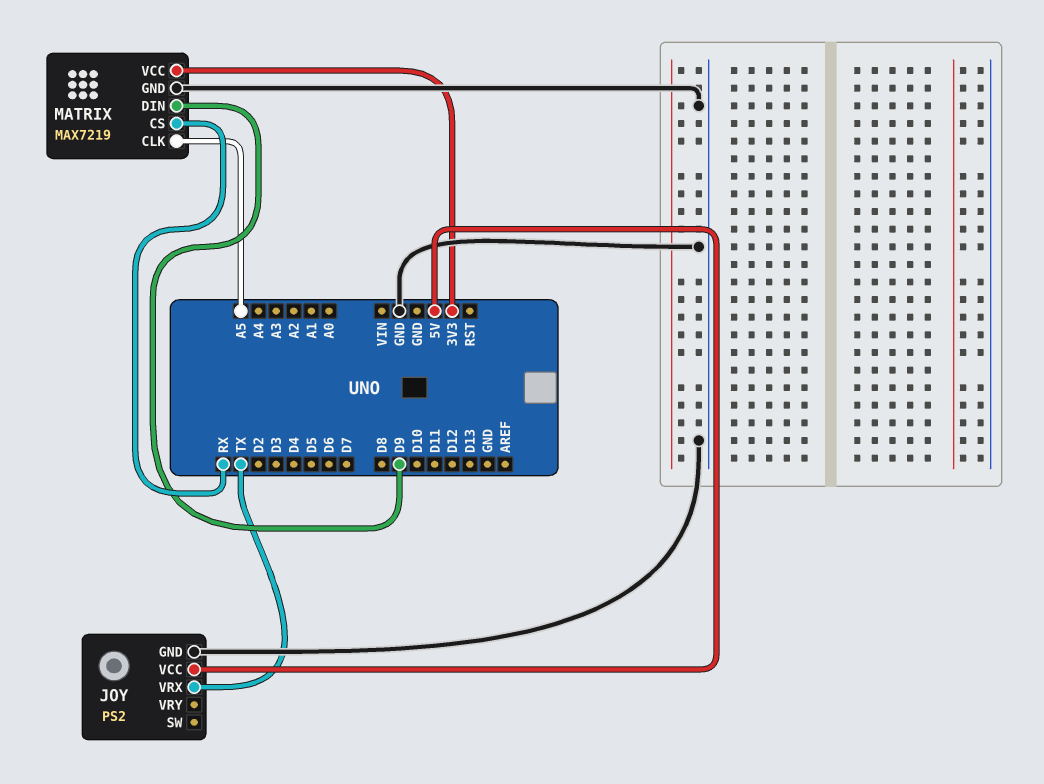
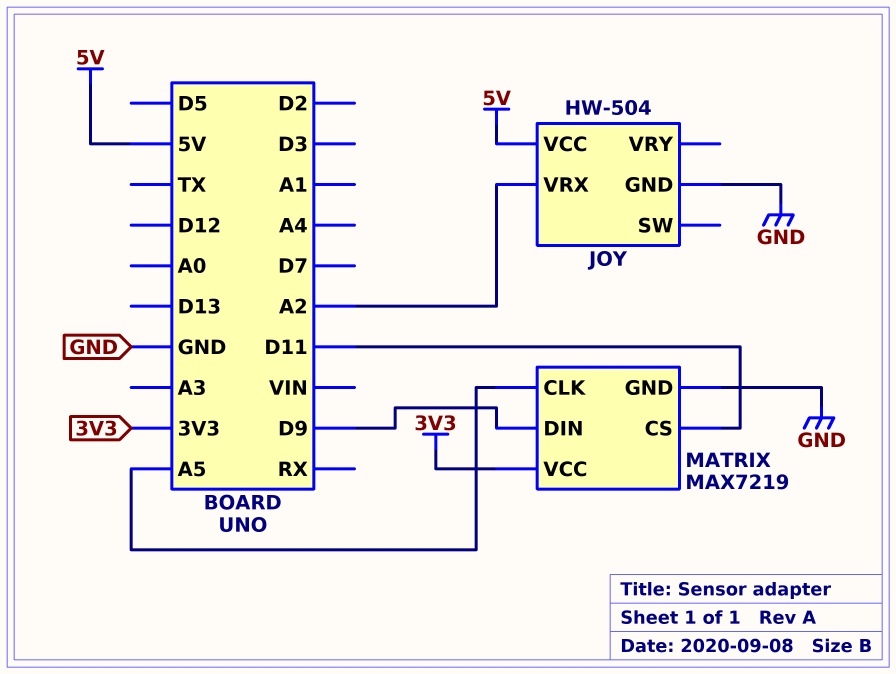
JOY: PS2 -> HW-504
JOY pin VRX: TX -> A2
MATRIX pin CS: RX -> D11

